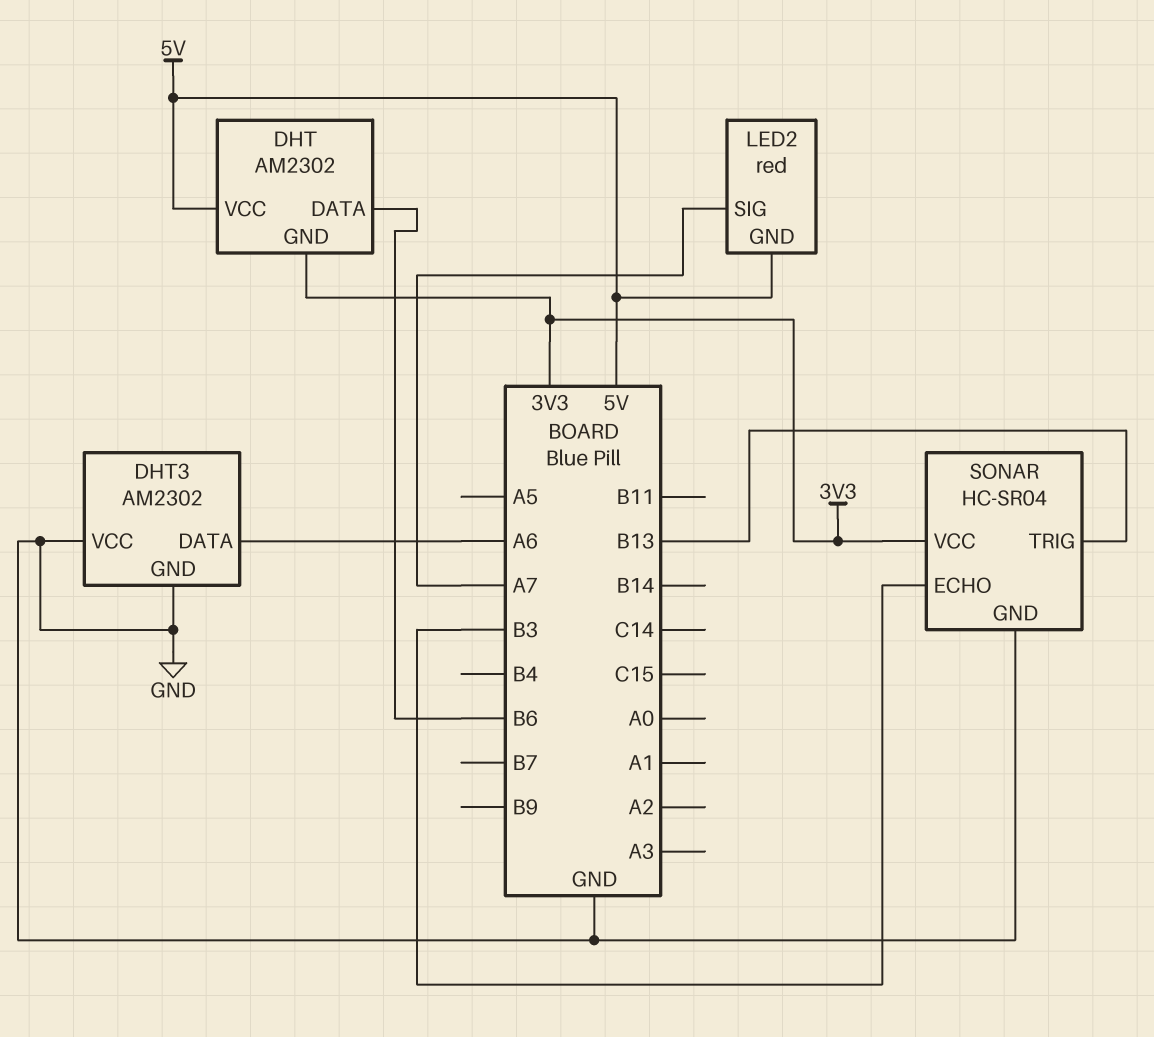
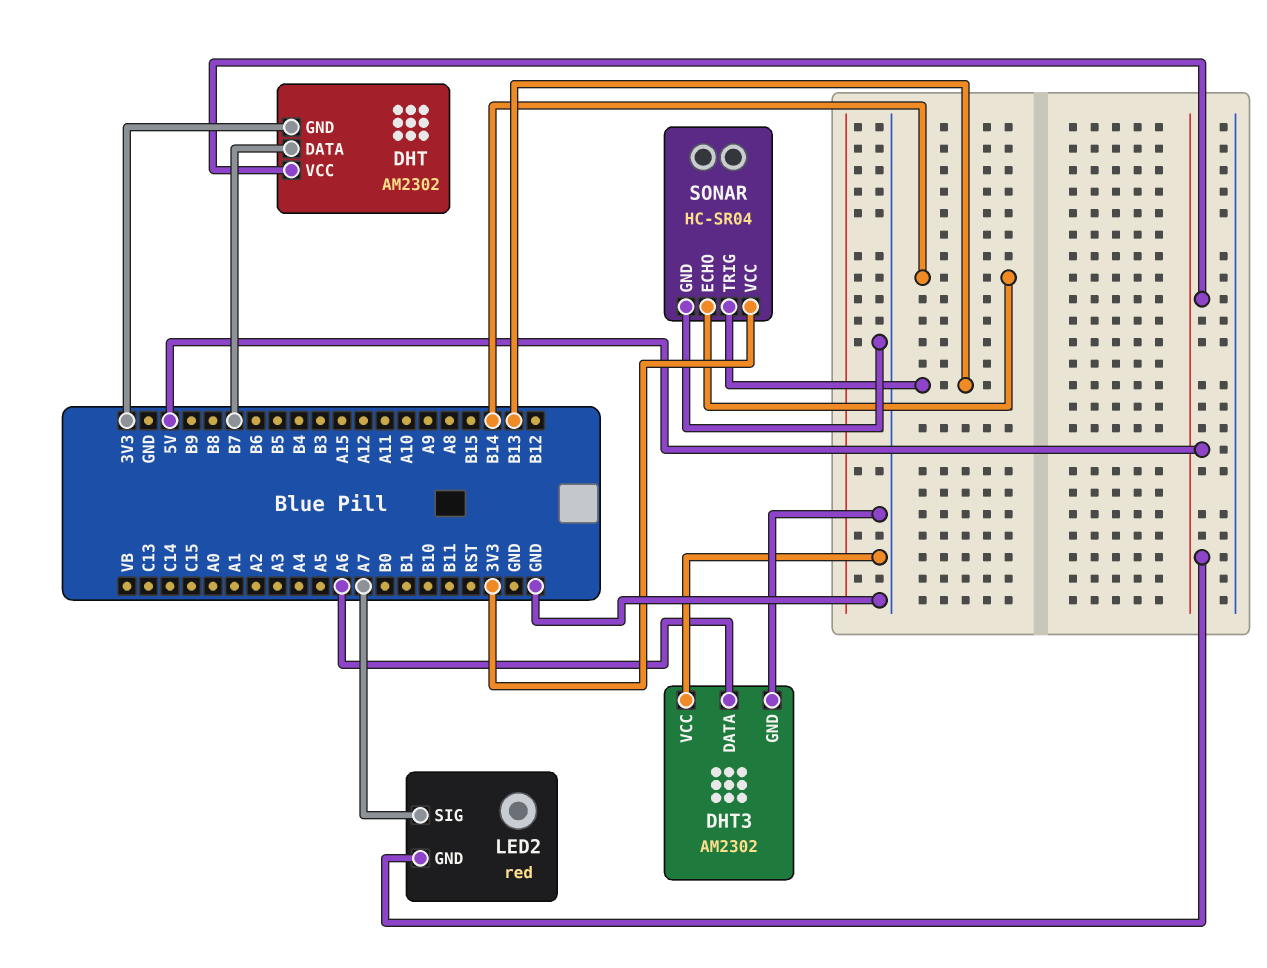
DHT pin DATA: B6 -> B7
SONAR pin ECHO: B3 -> B14

